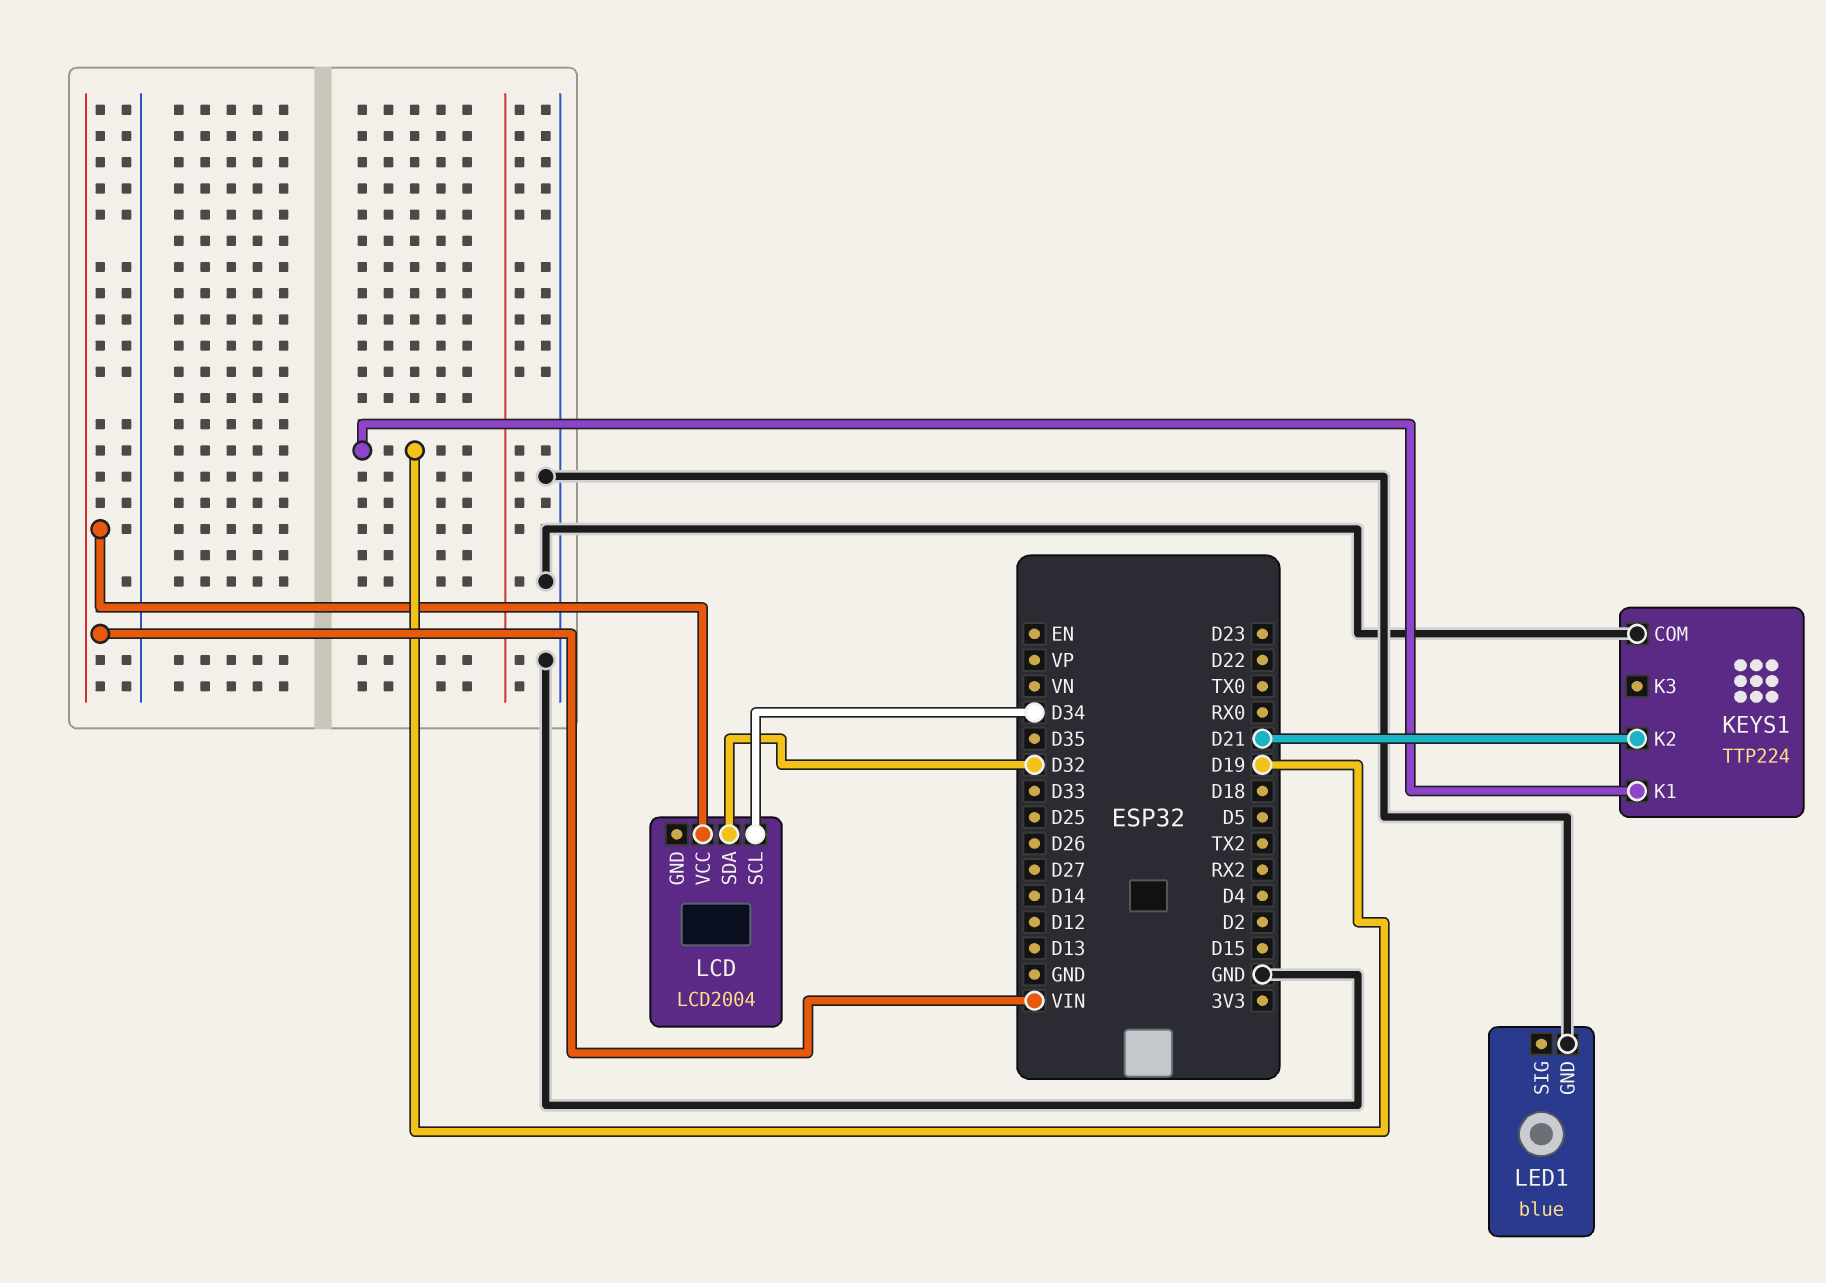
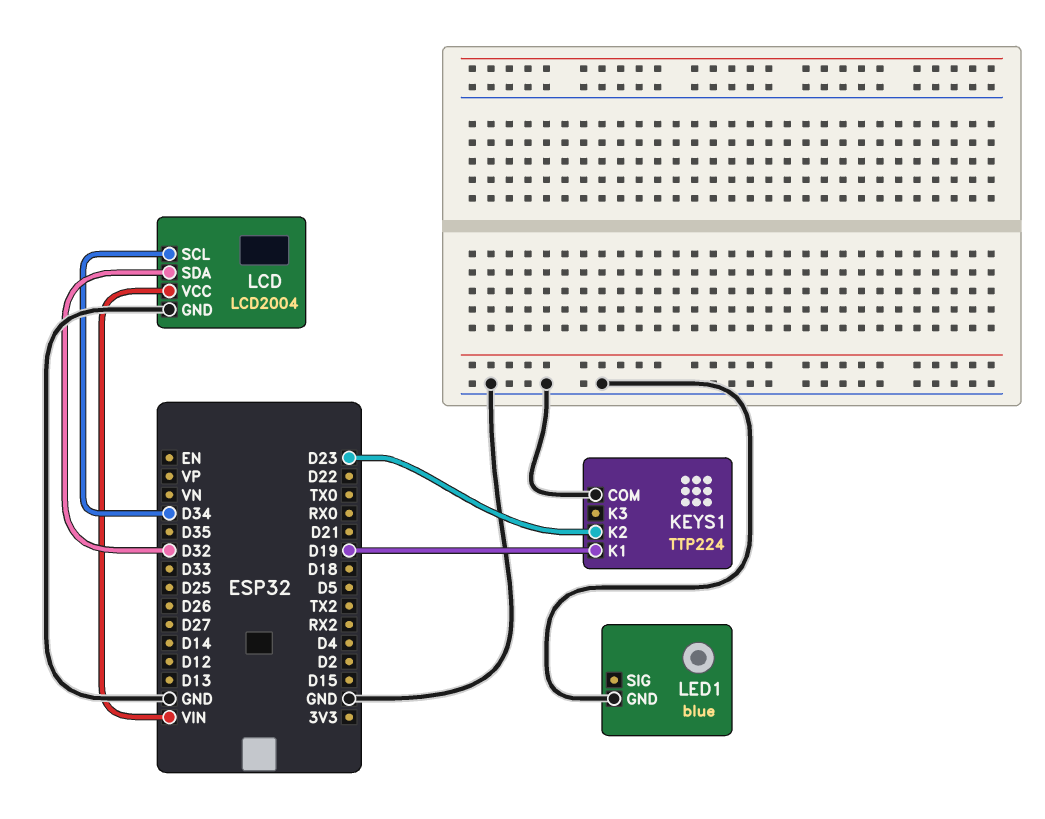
KEYS1 pin K2: D21 -> D23
LCD pin GND: none -> GND

